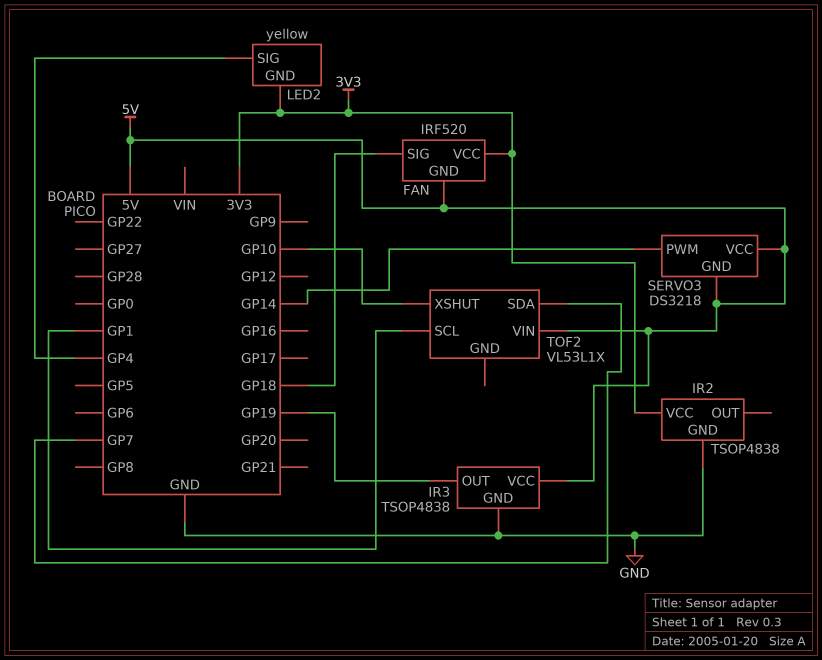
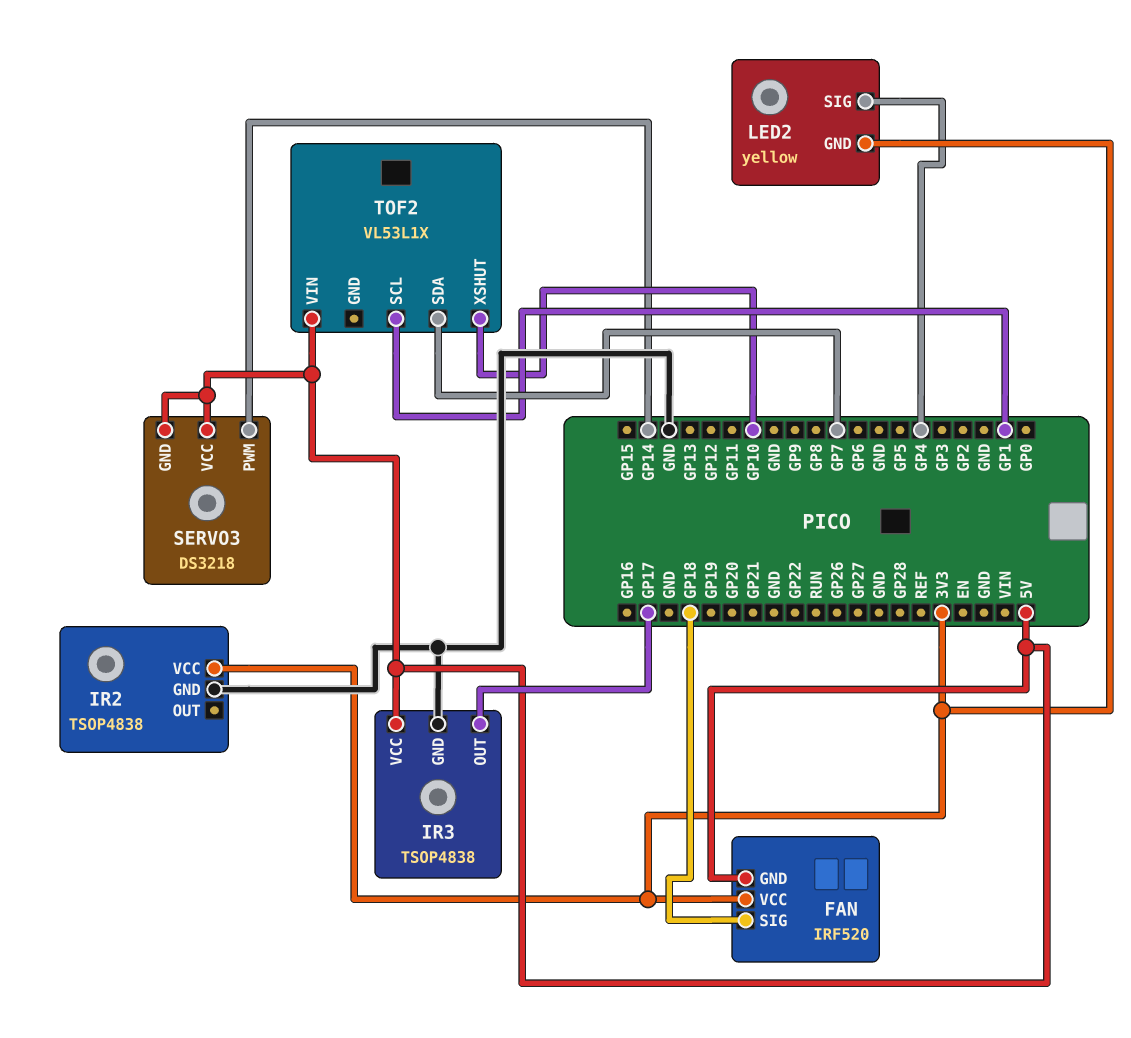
IR3 pin OUT: GP19 -> GP17

